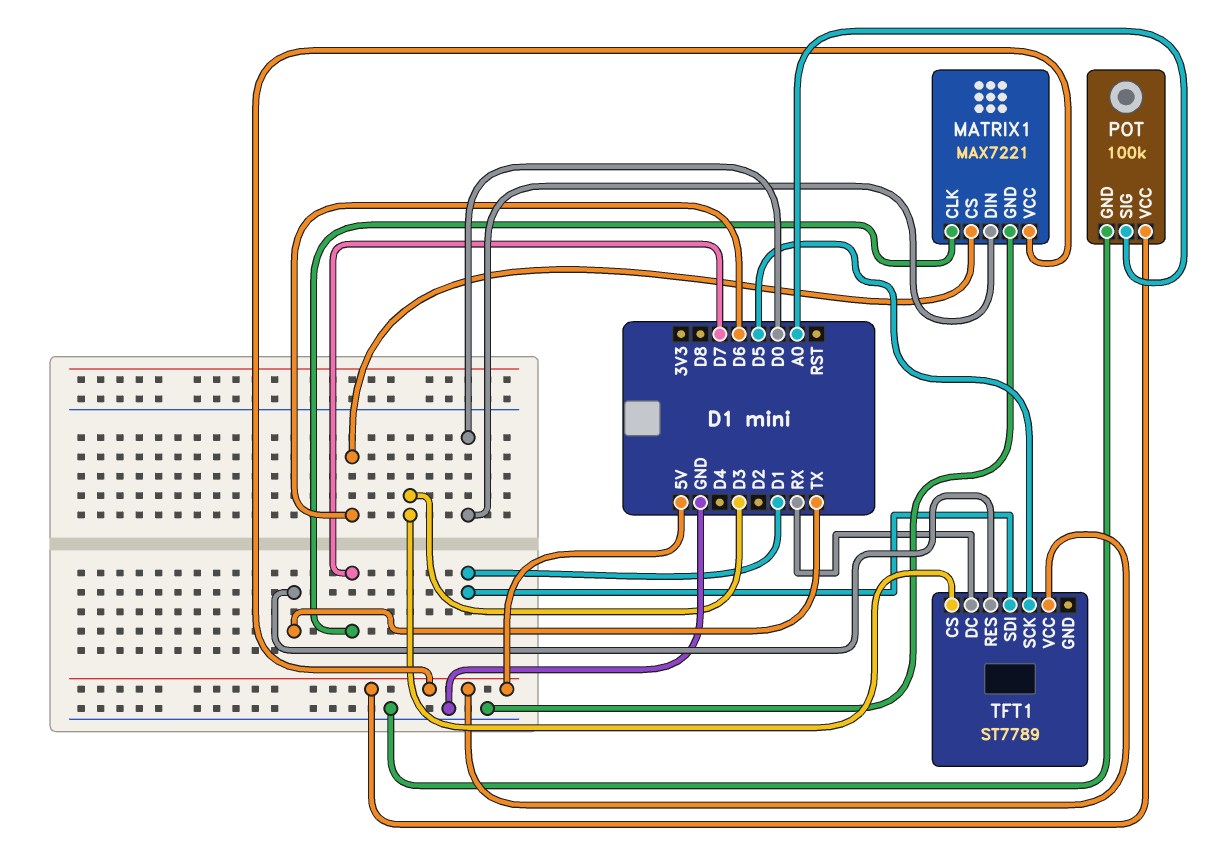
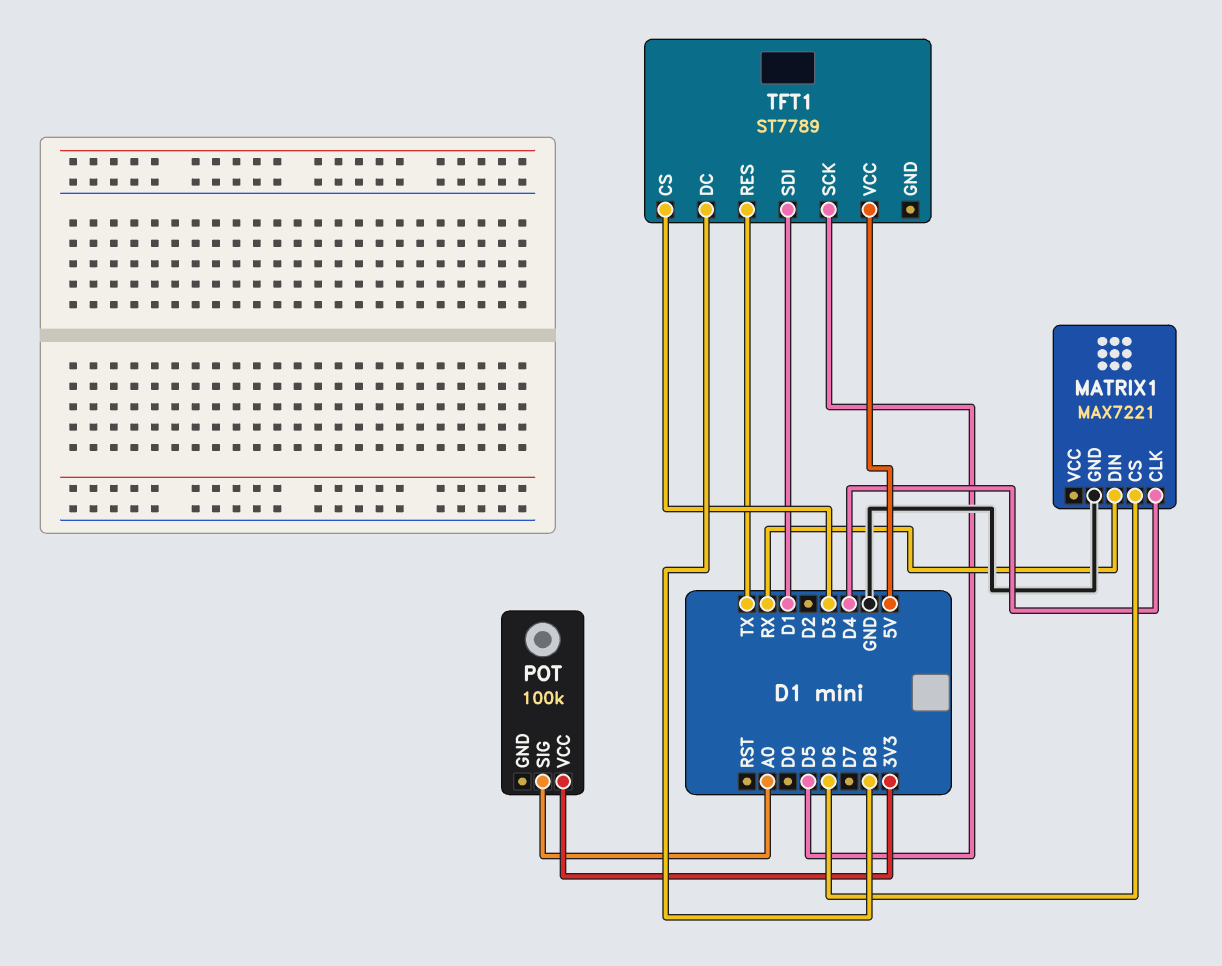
MATRIX1 pin CLK: D7 -> D4
MATRIX1 pin DIN: D0 -> RX
MATRIX1 pin VCC: 5V -> none
POT pin GND: GND -> none
POT pin VCC: 5V -> 3V3
TFT1 pin DC: RX -> D8

